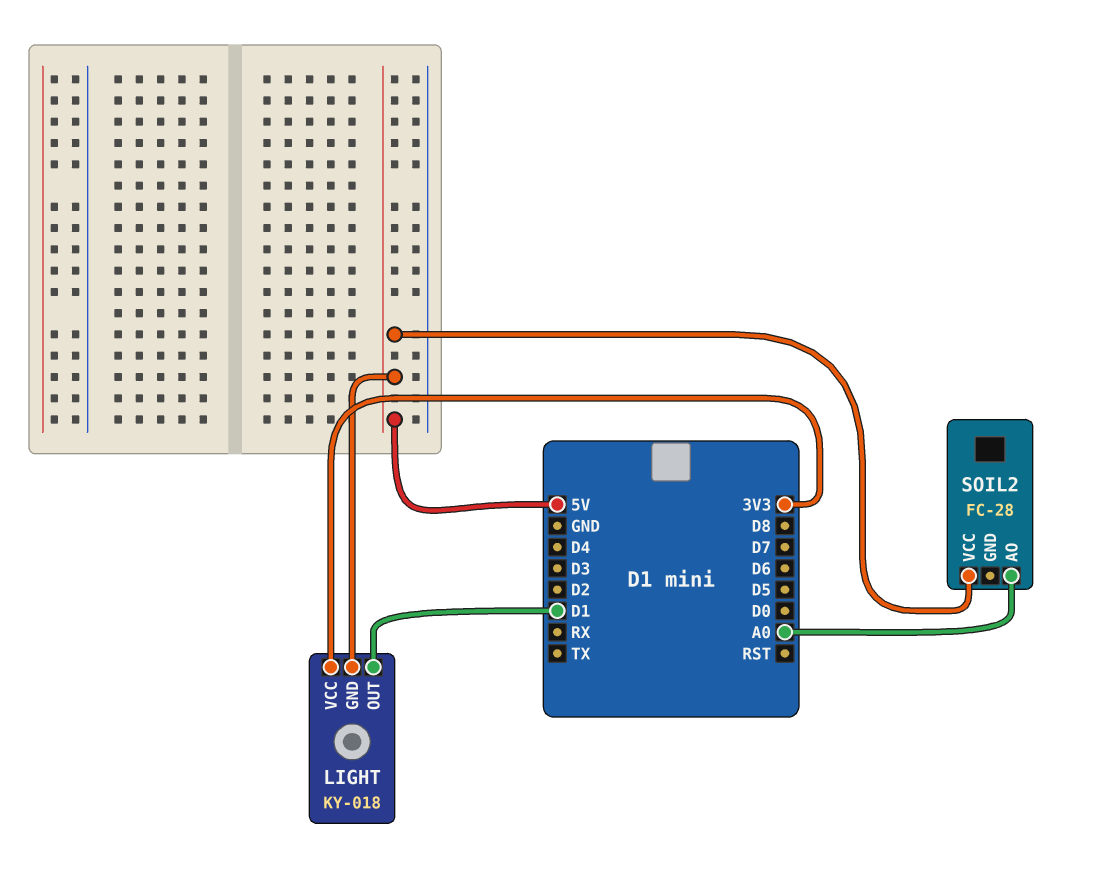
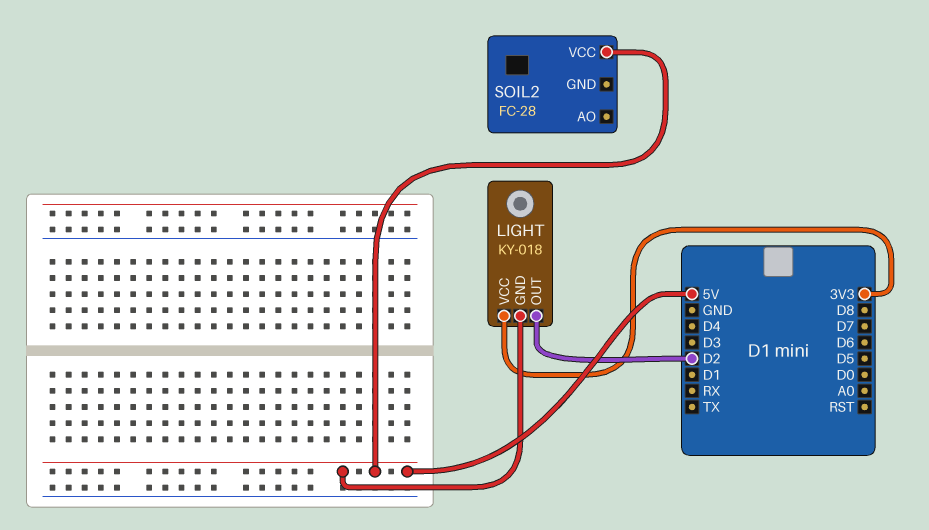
LIGHT pin OUT: D1 -> D2
SOIL2 pin AO: A0 -> none

